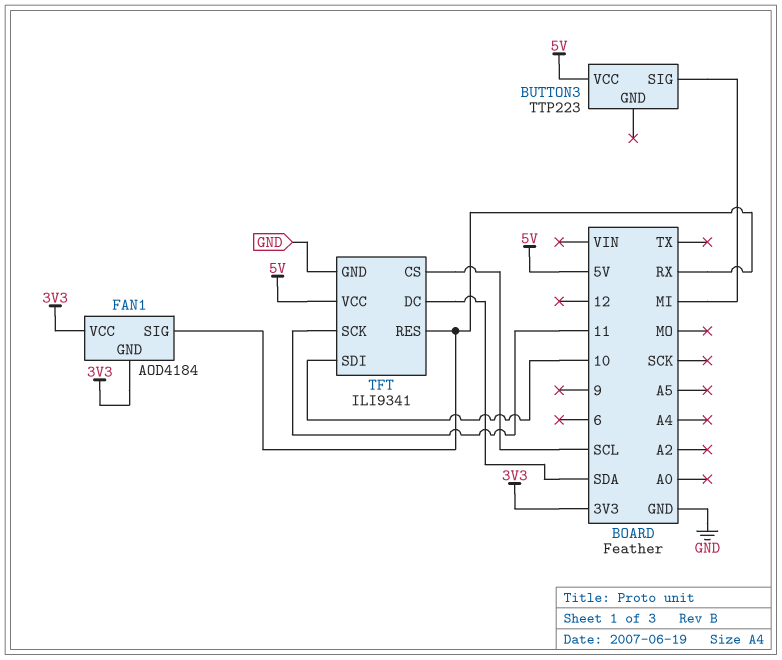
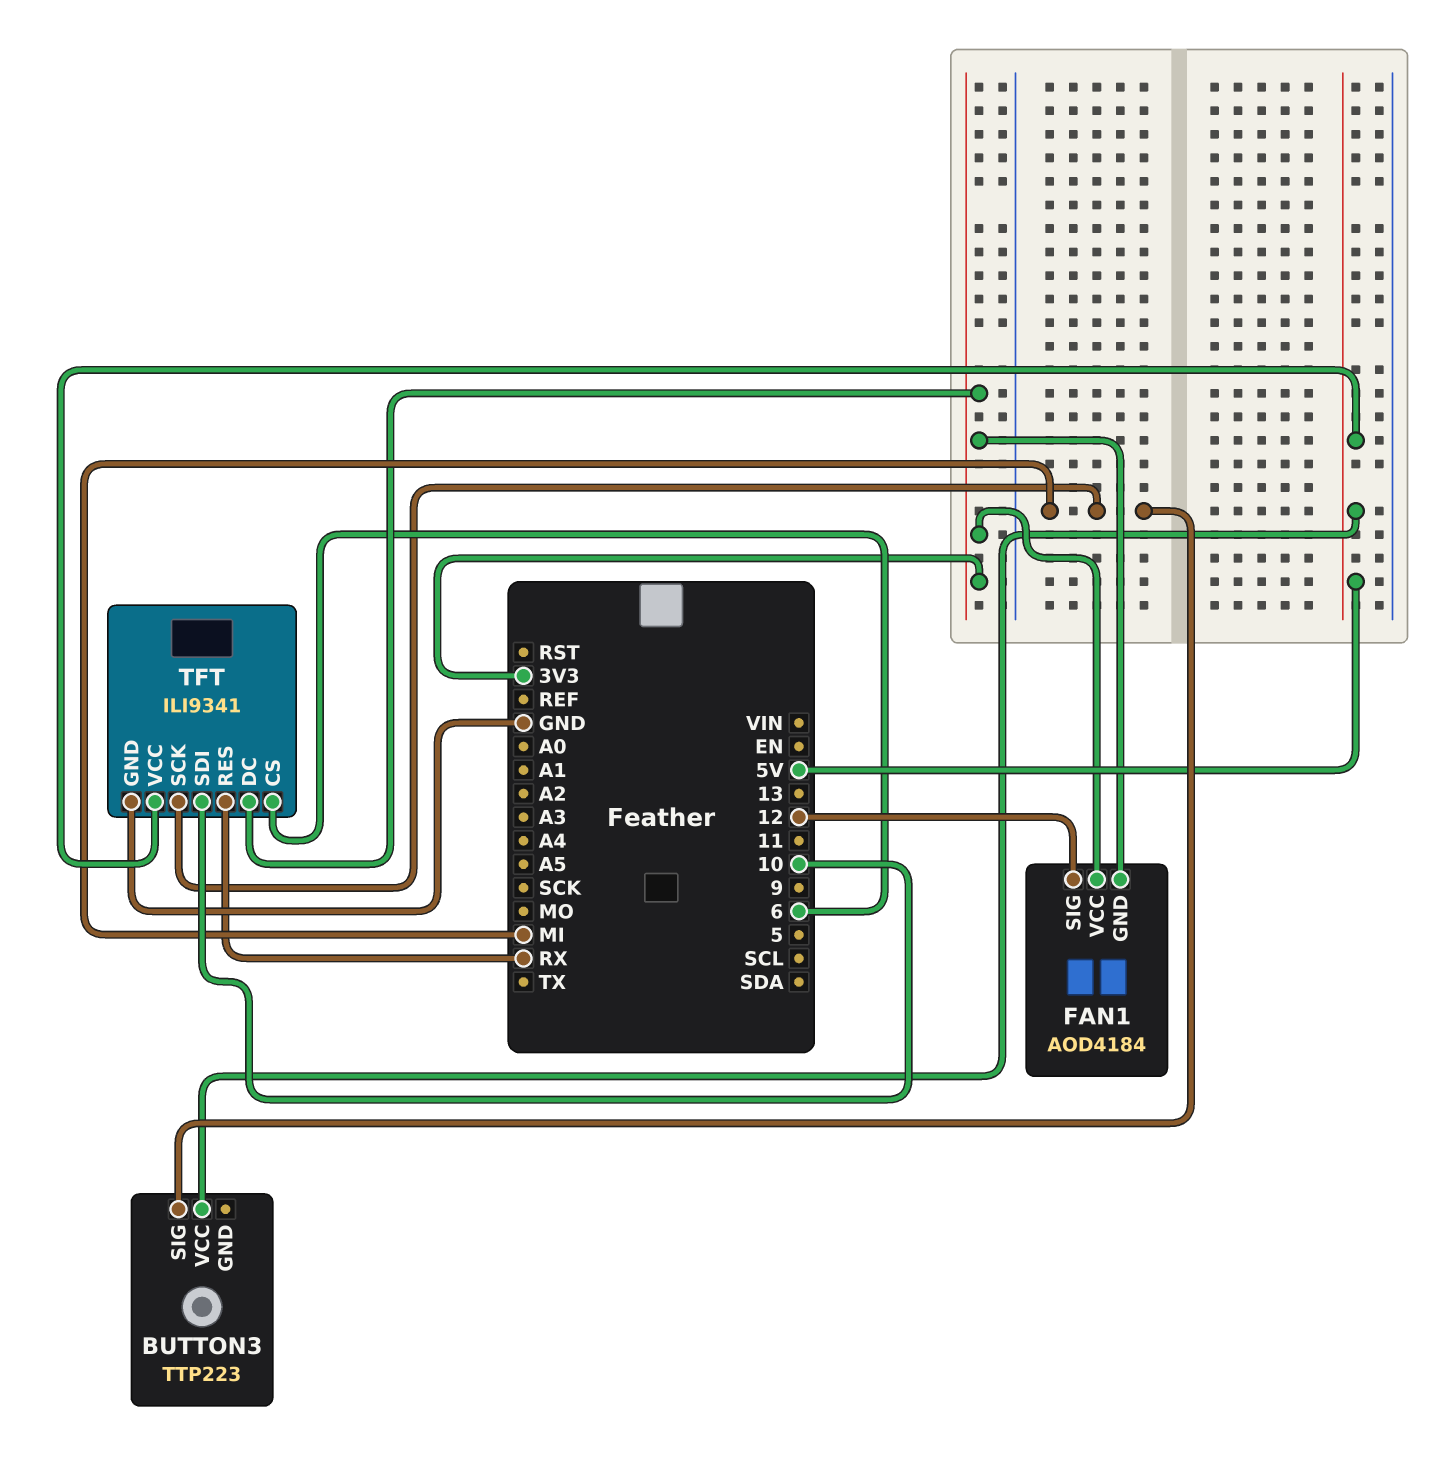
FAN1 pin SIG: RX -> 12
TFT pin CS: SCL -> 6
TFT pin DC: SDA -> 3V3
TFT pin SCK: 11 -> MI

